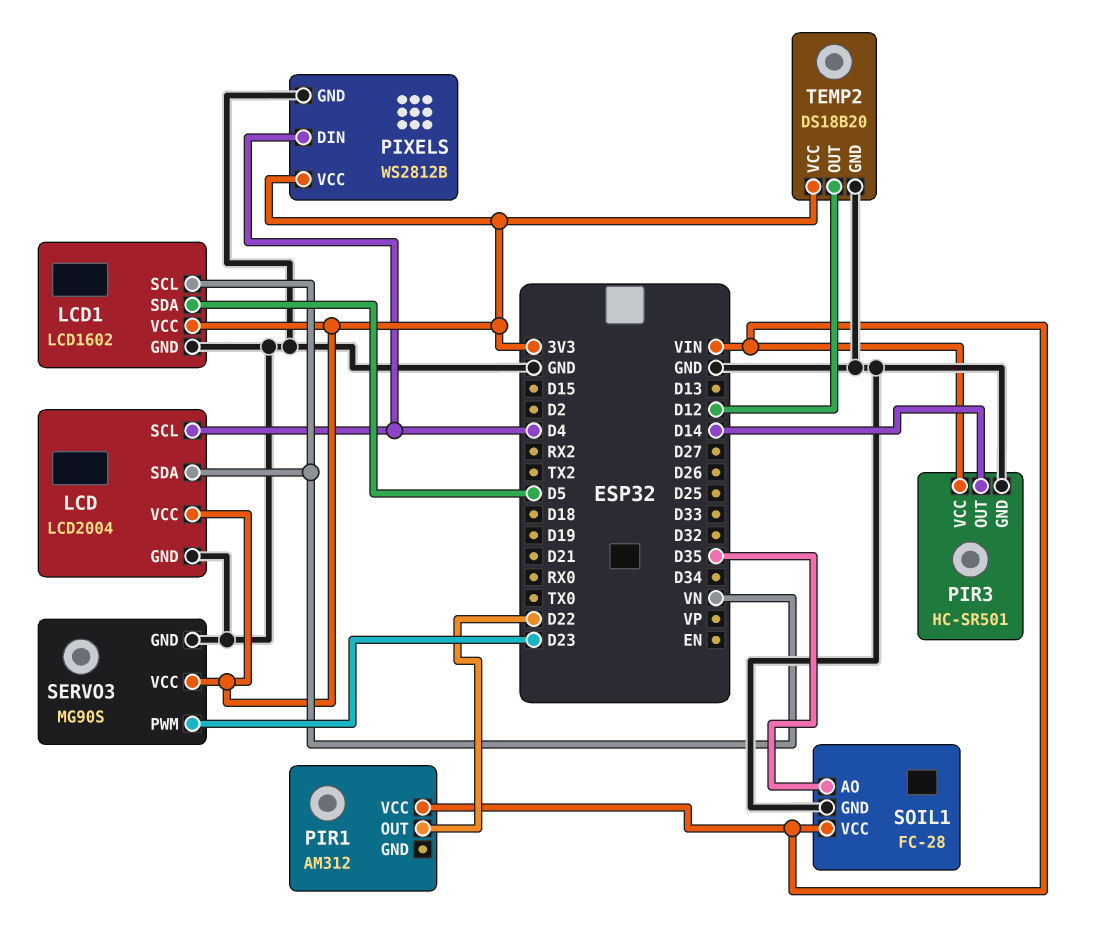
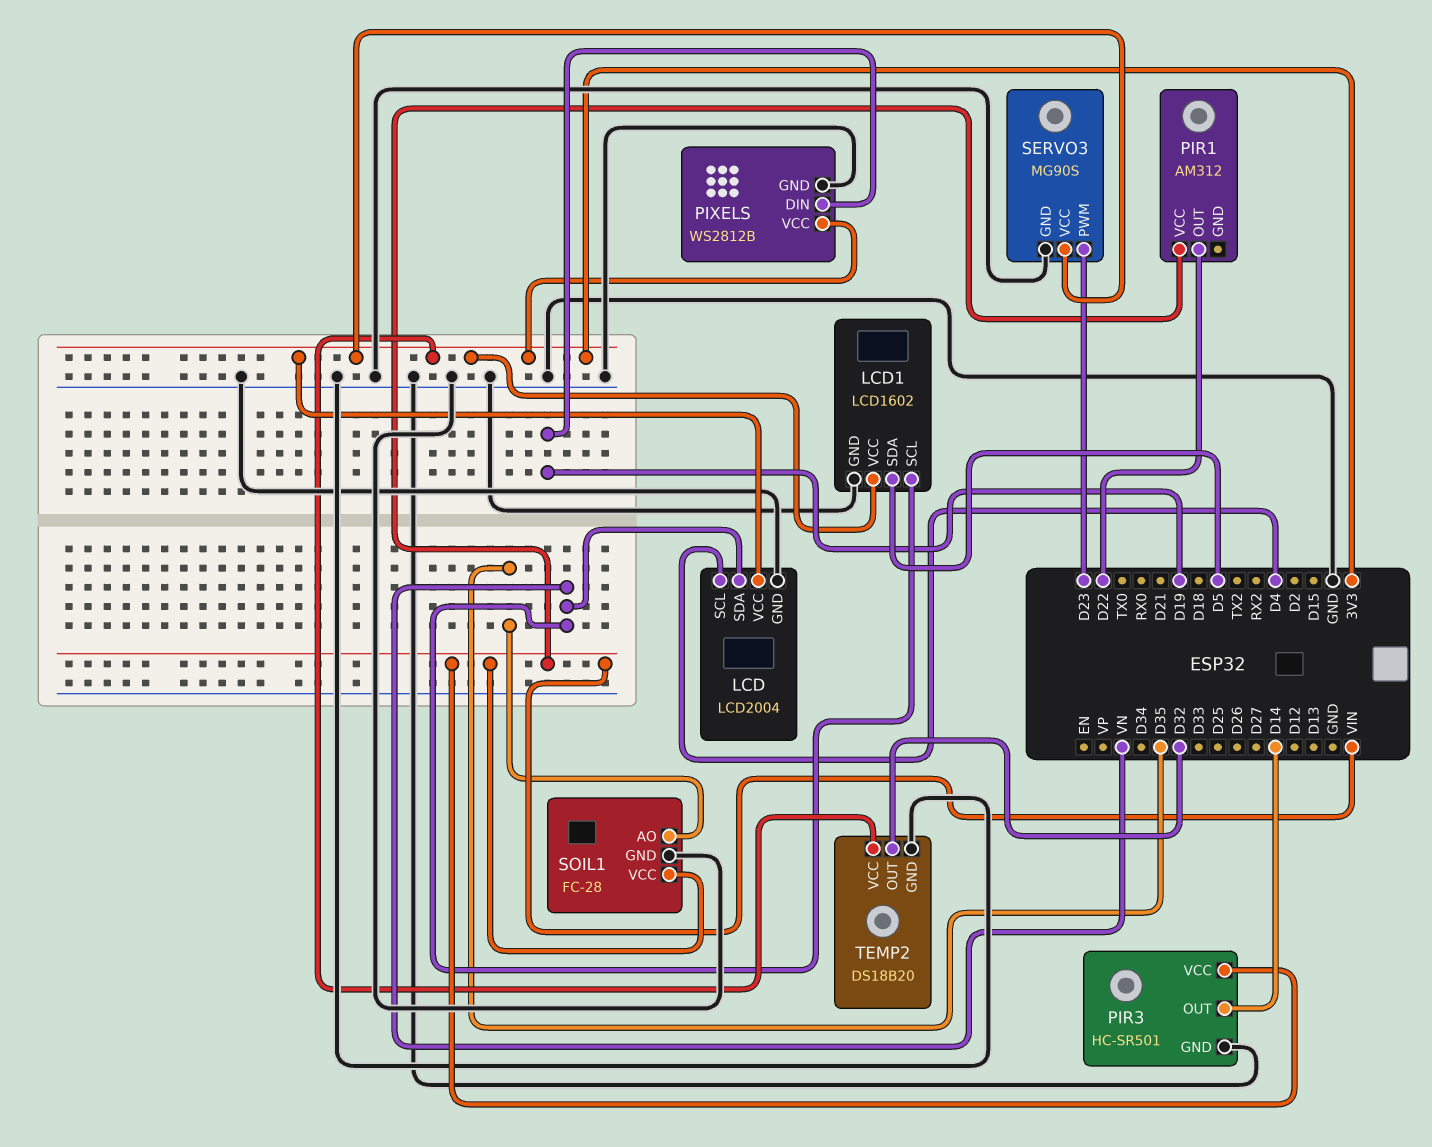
PIXELS pin DIN: D4 -> D19
TEMP2 pin OUT: D12 -> D32

